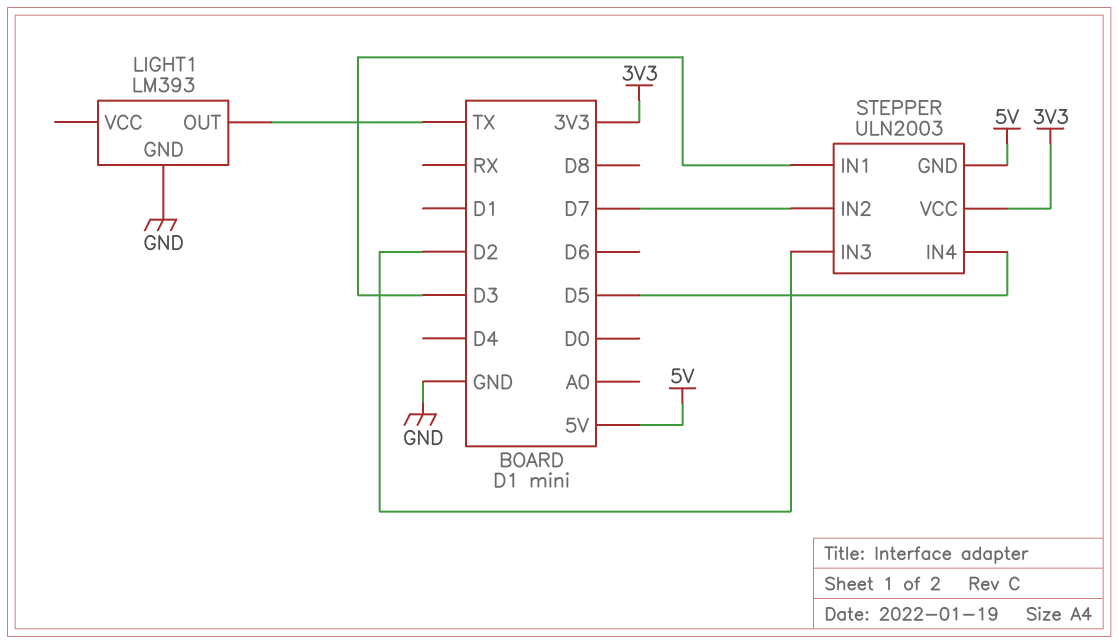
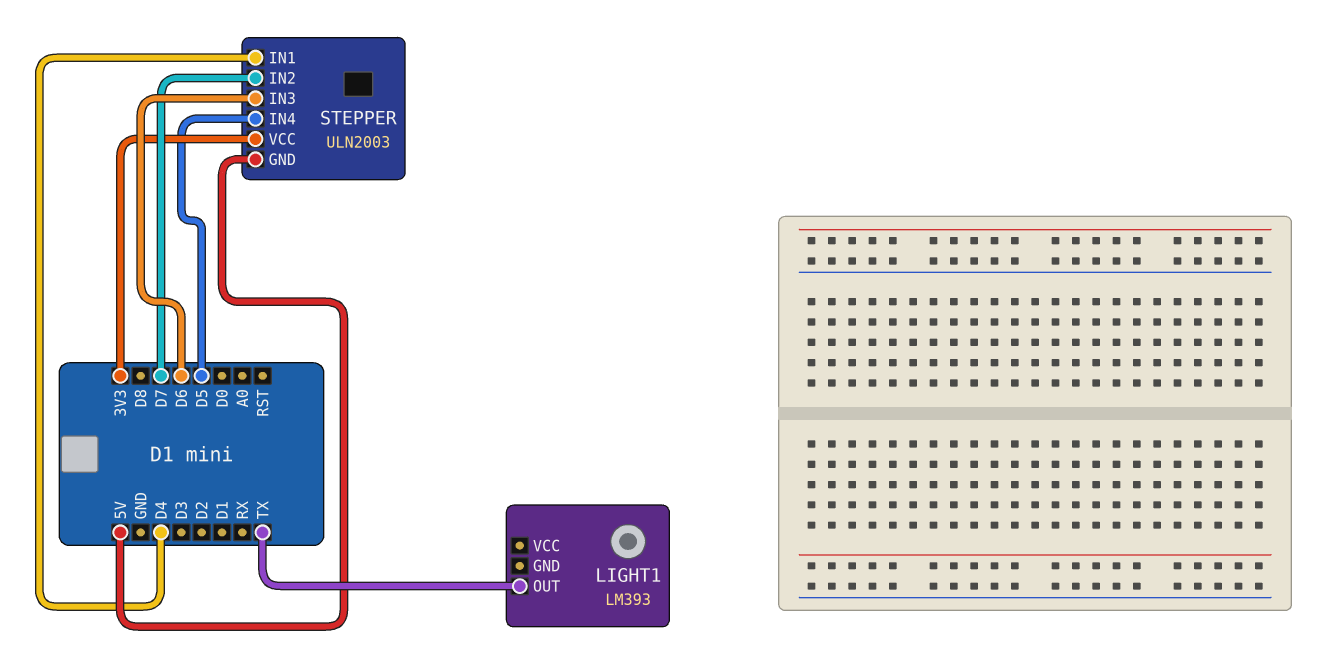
LIGHT1 pin GND: GND -> none
STEPPER pin IN1: D3 -> D4
STEPPER pin IN3: D2 -> D6

